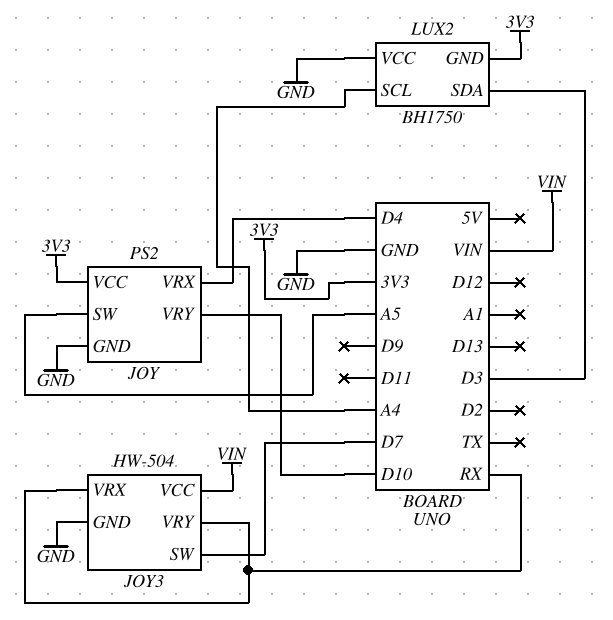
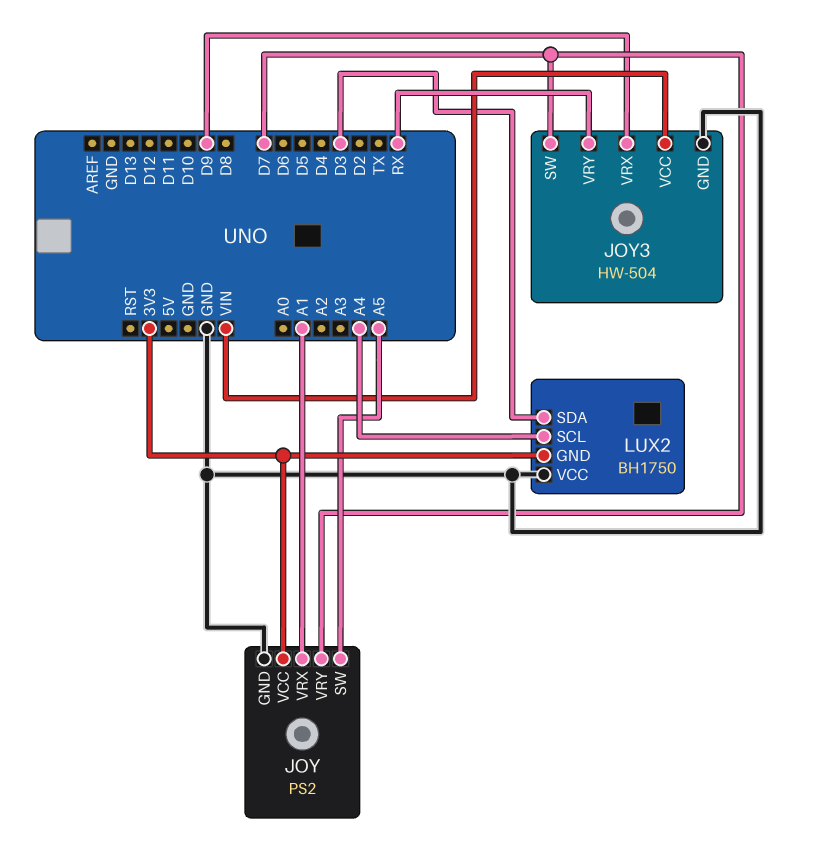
JOY pin VRX: D4 -> A1
JOY pin VRY: D10 -> D7
JOY3 pin VRX: RX -> D9

